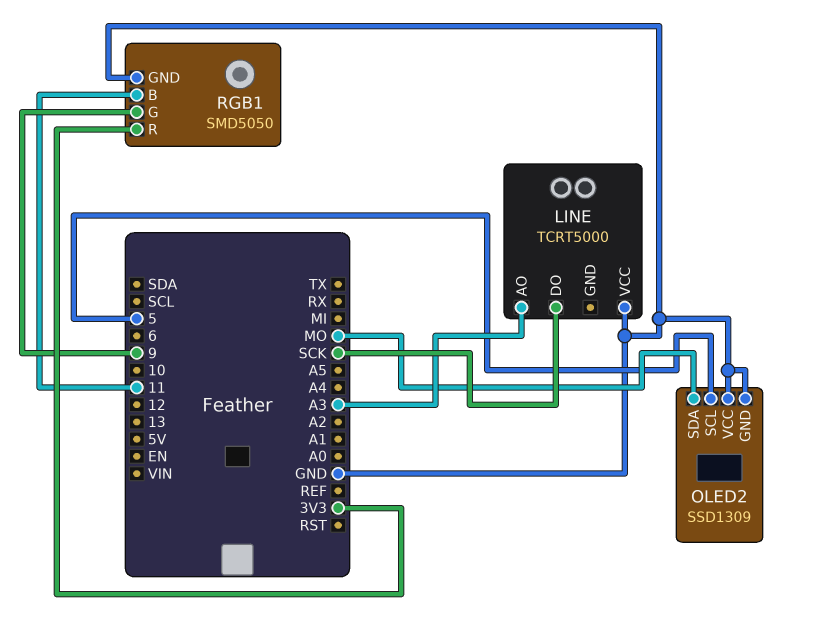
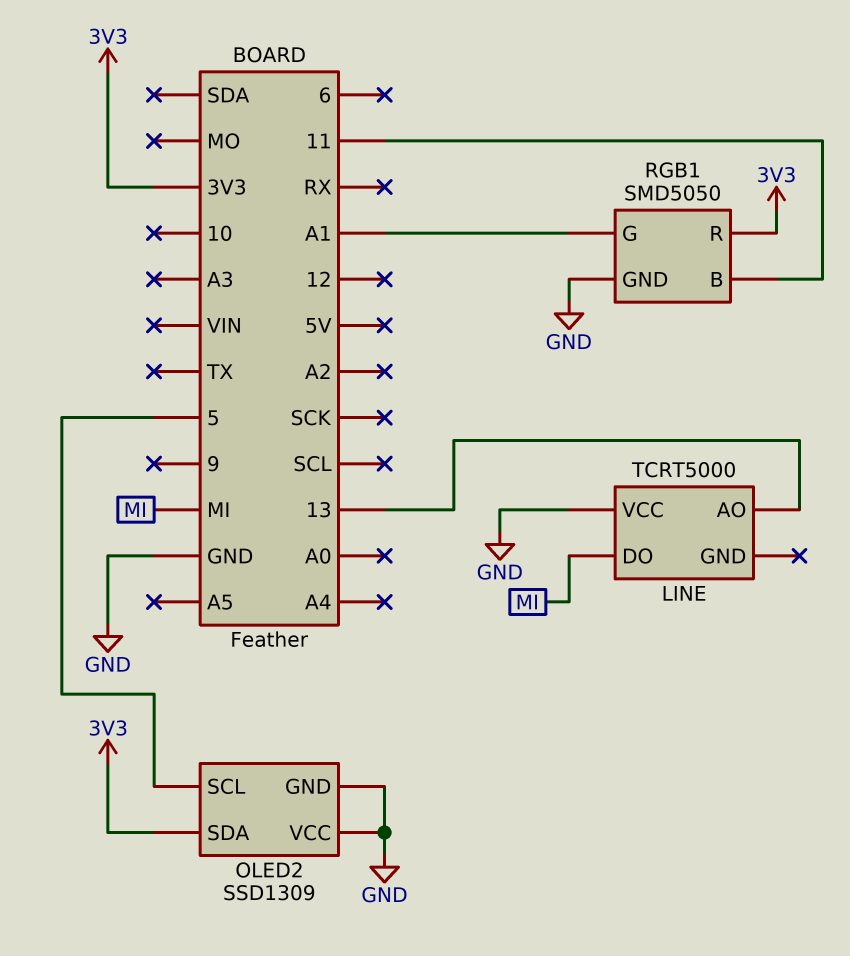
LINE pin AO: A3 -> 13
LINE pin DO: SCK -> MI
OLED2 pin SDA: MO -> 3V3
RGB1 pin G: 9 -> A1

